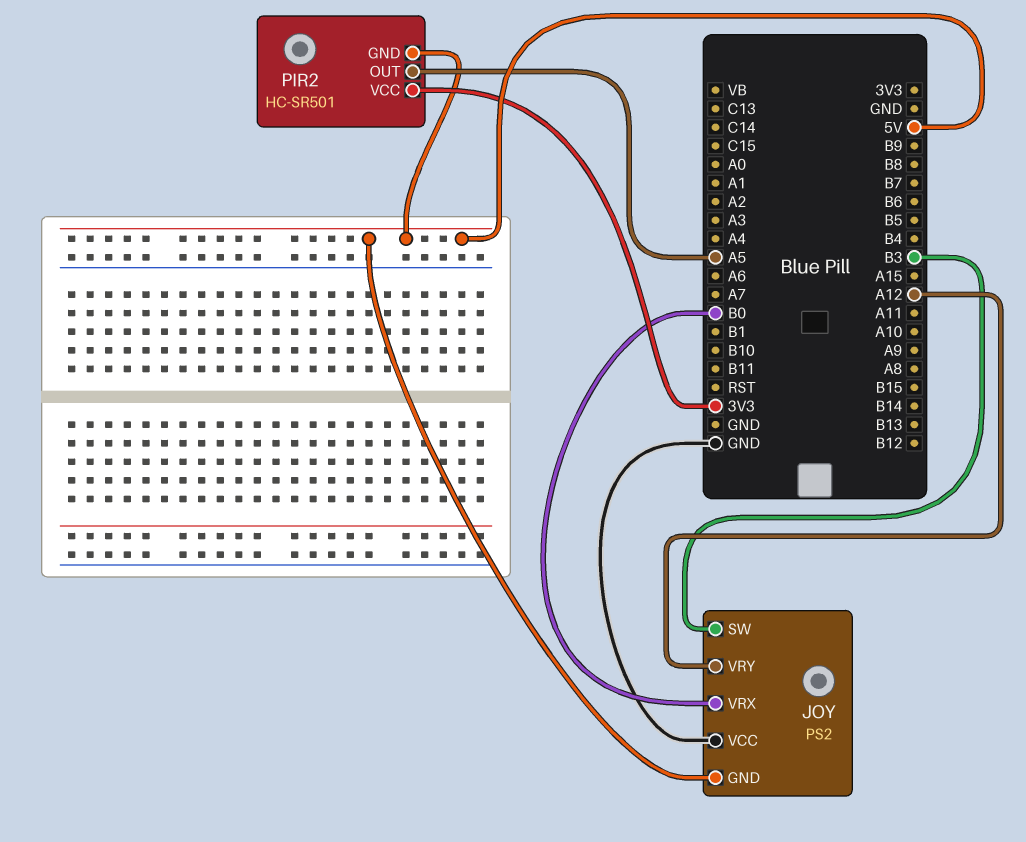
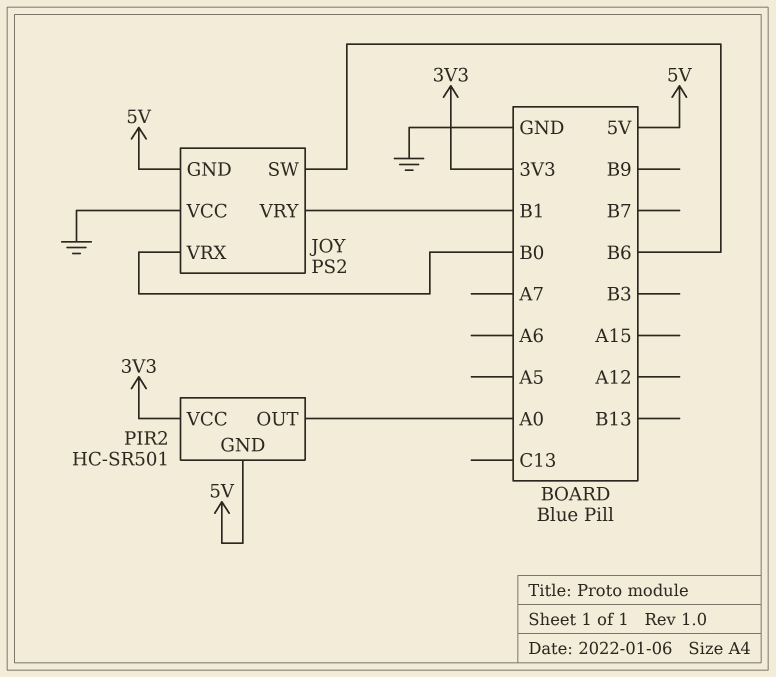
JOY pin SW: B3 -> B6
JOY pin VRY: A12 -> B1
PIR2 pin OUT: A5 -> A0

